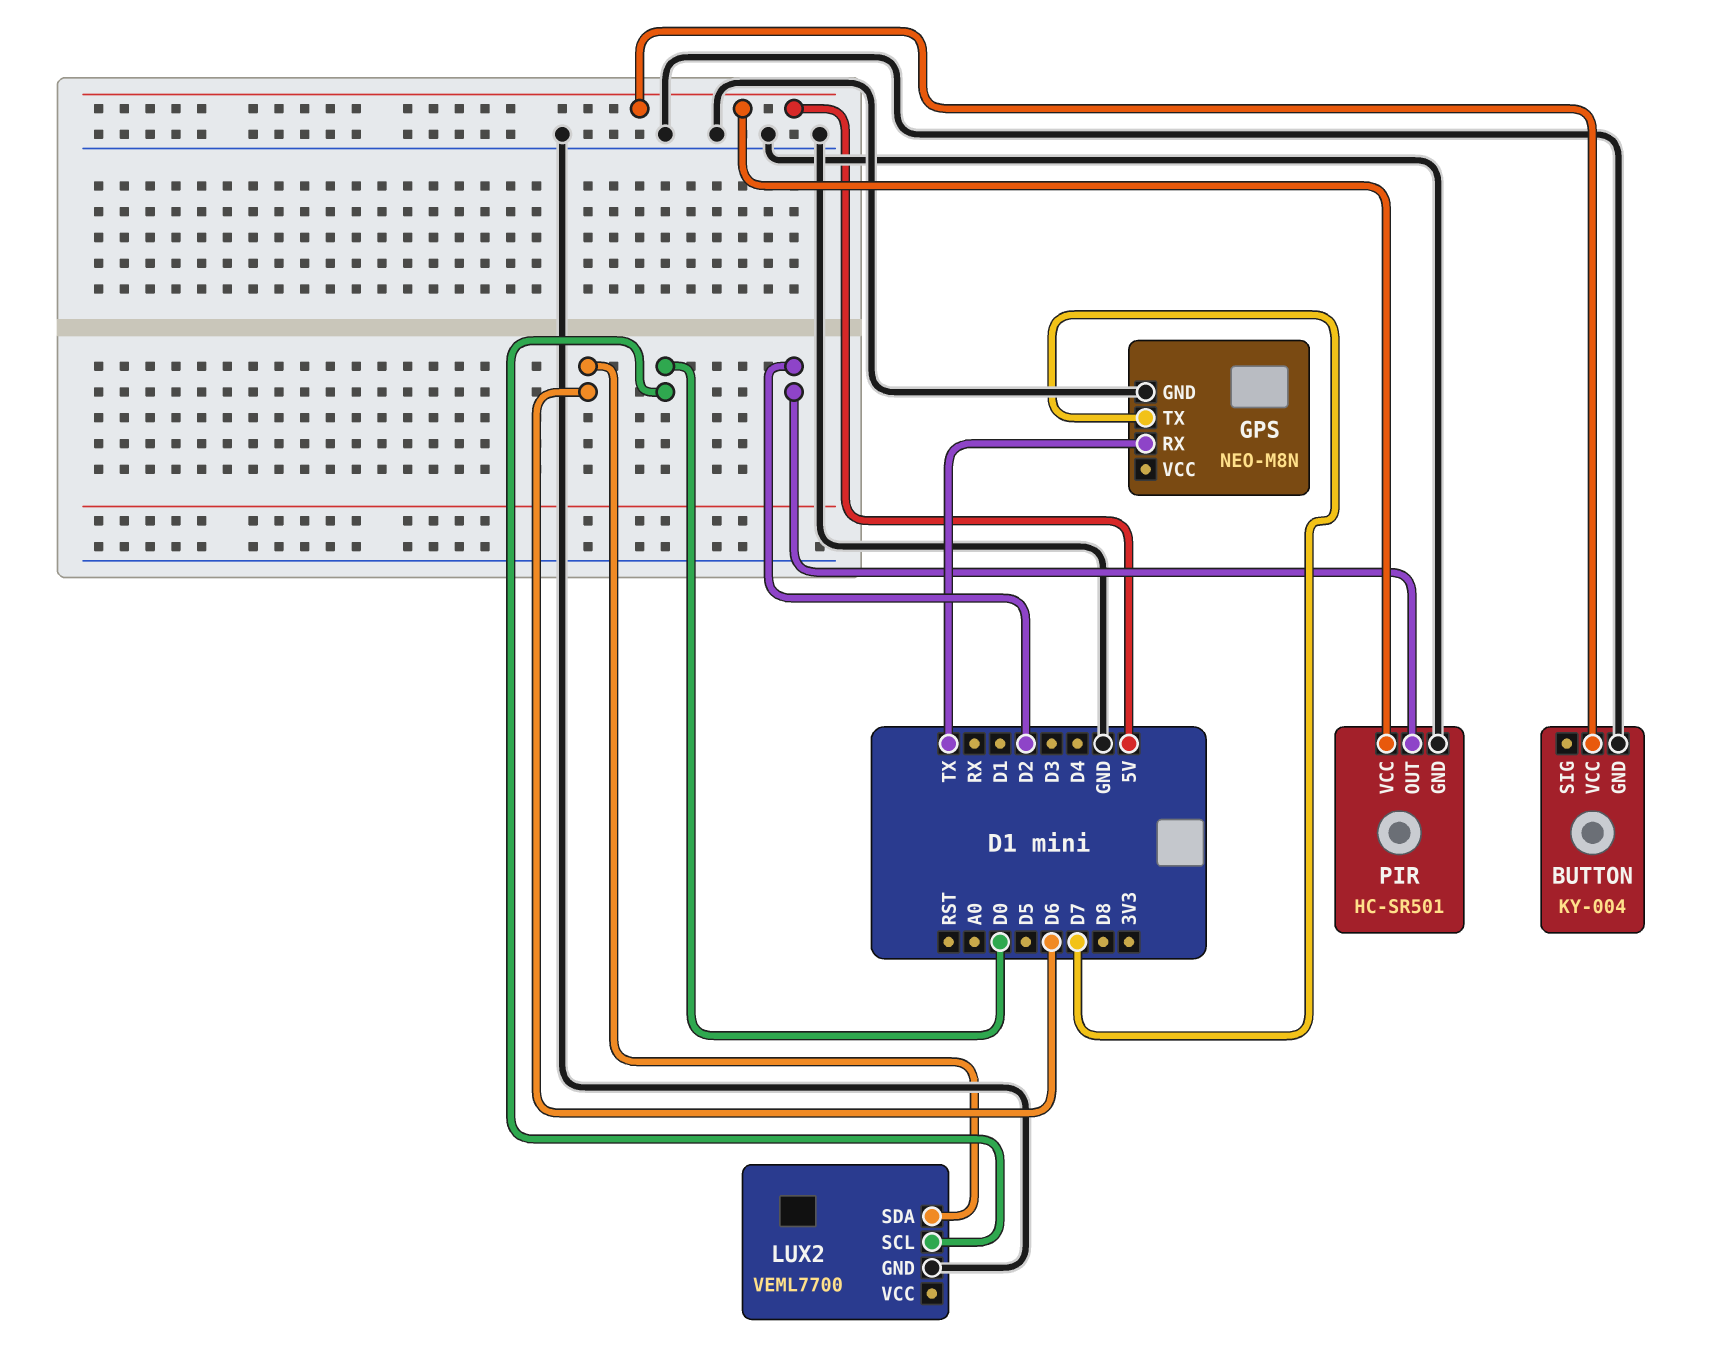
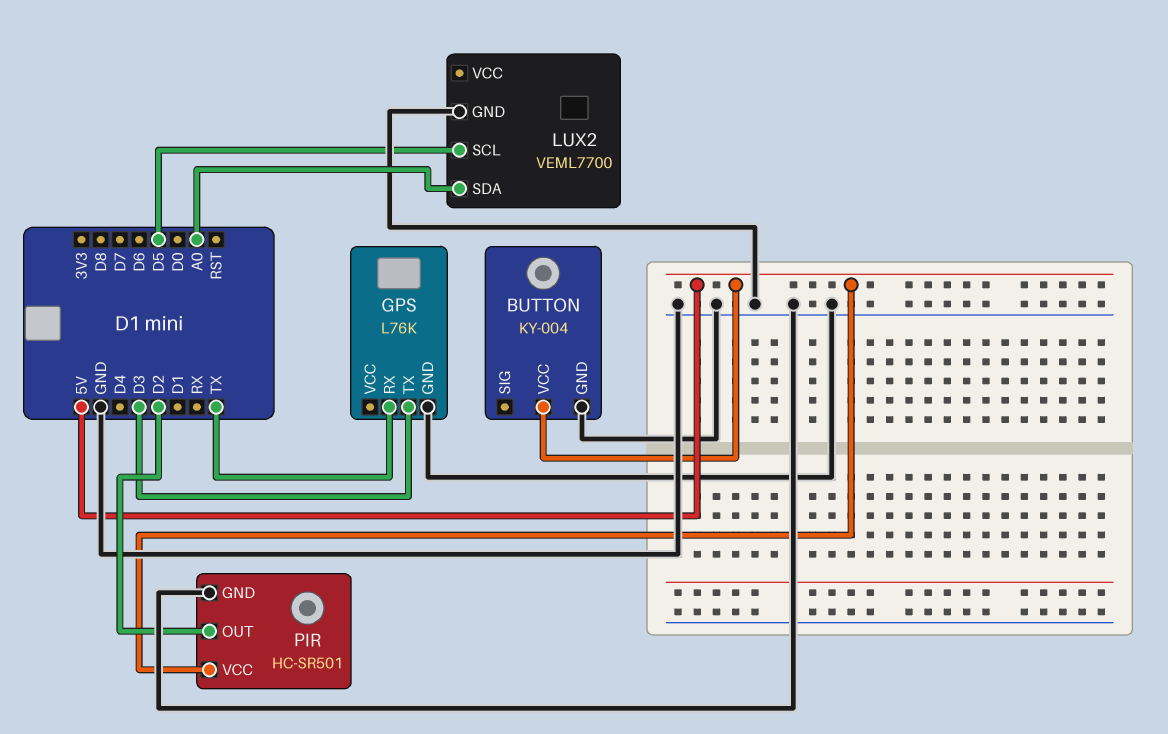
GPS: NEO-M8N -> L76K
GPS pin TX: D7 -> D3
LUX2 pin SCL: D0 -> D5
LUX2 pin SDA: D6 -> A0

